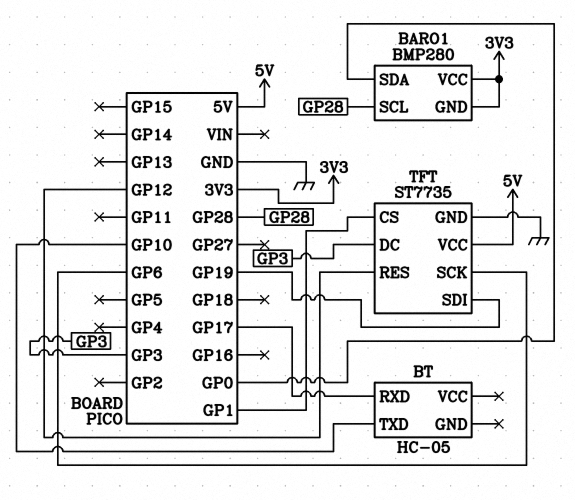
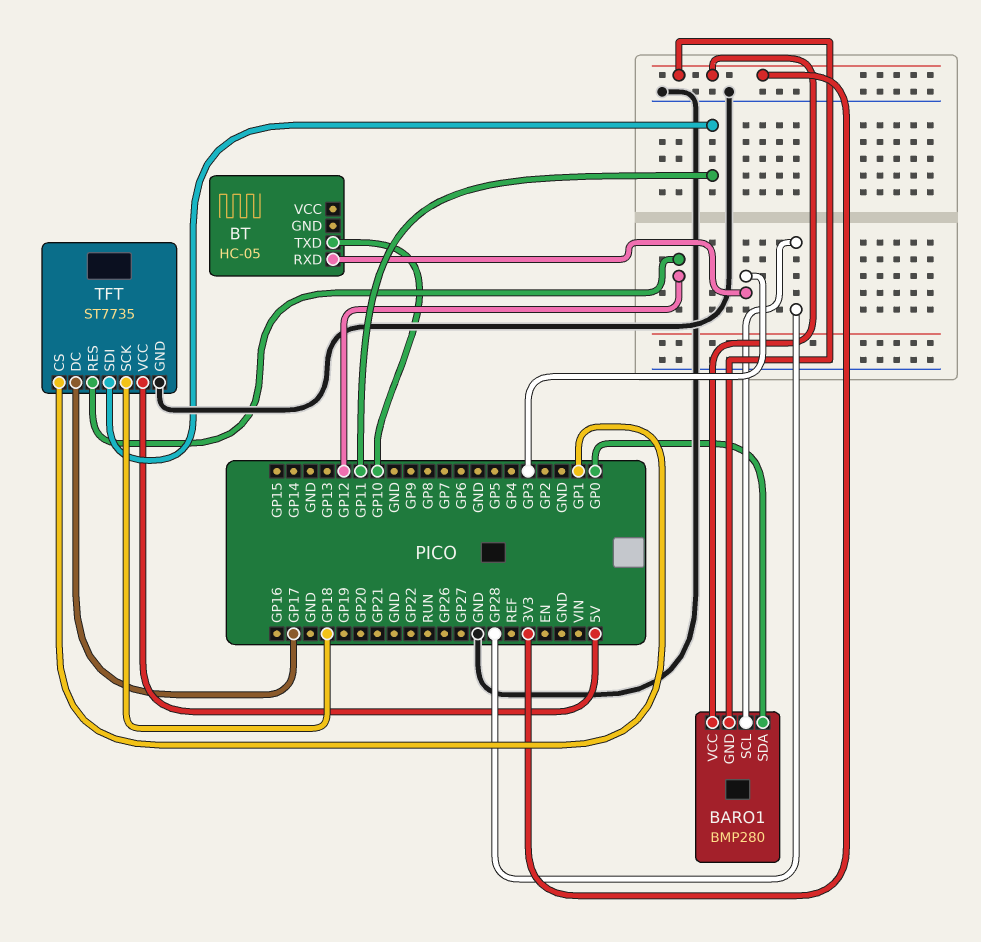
BT pin RXD: GP17 -> GP3
TFT pin DC: GP3 -> GP17
TFT pin SCK: GP6 -> GP18
TFT pin SDI: GP19 -> GP11

